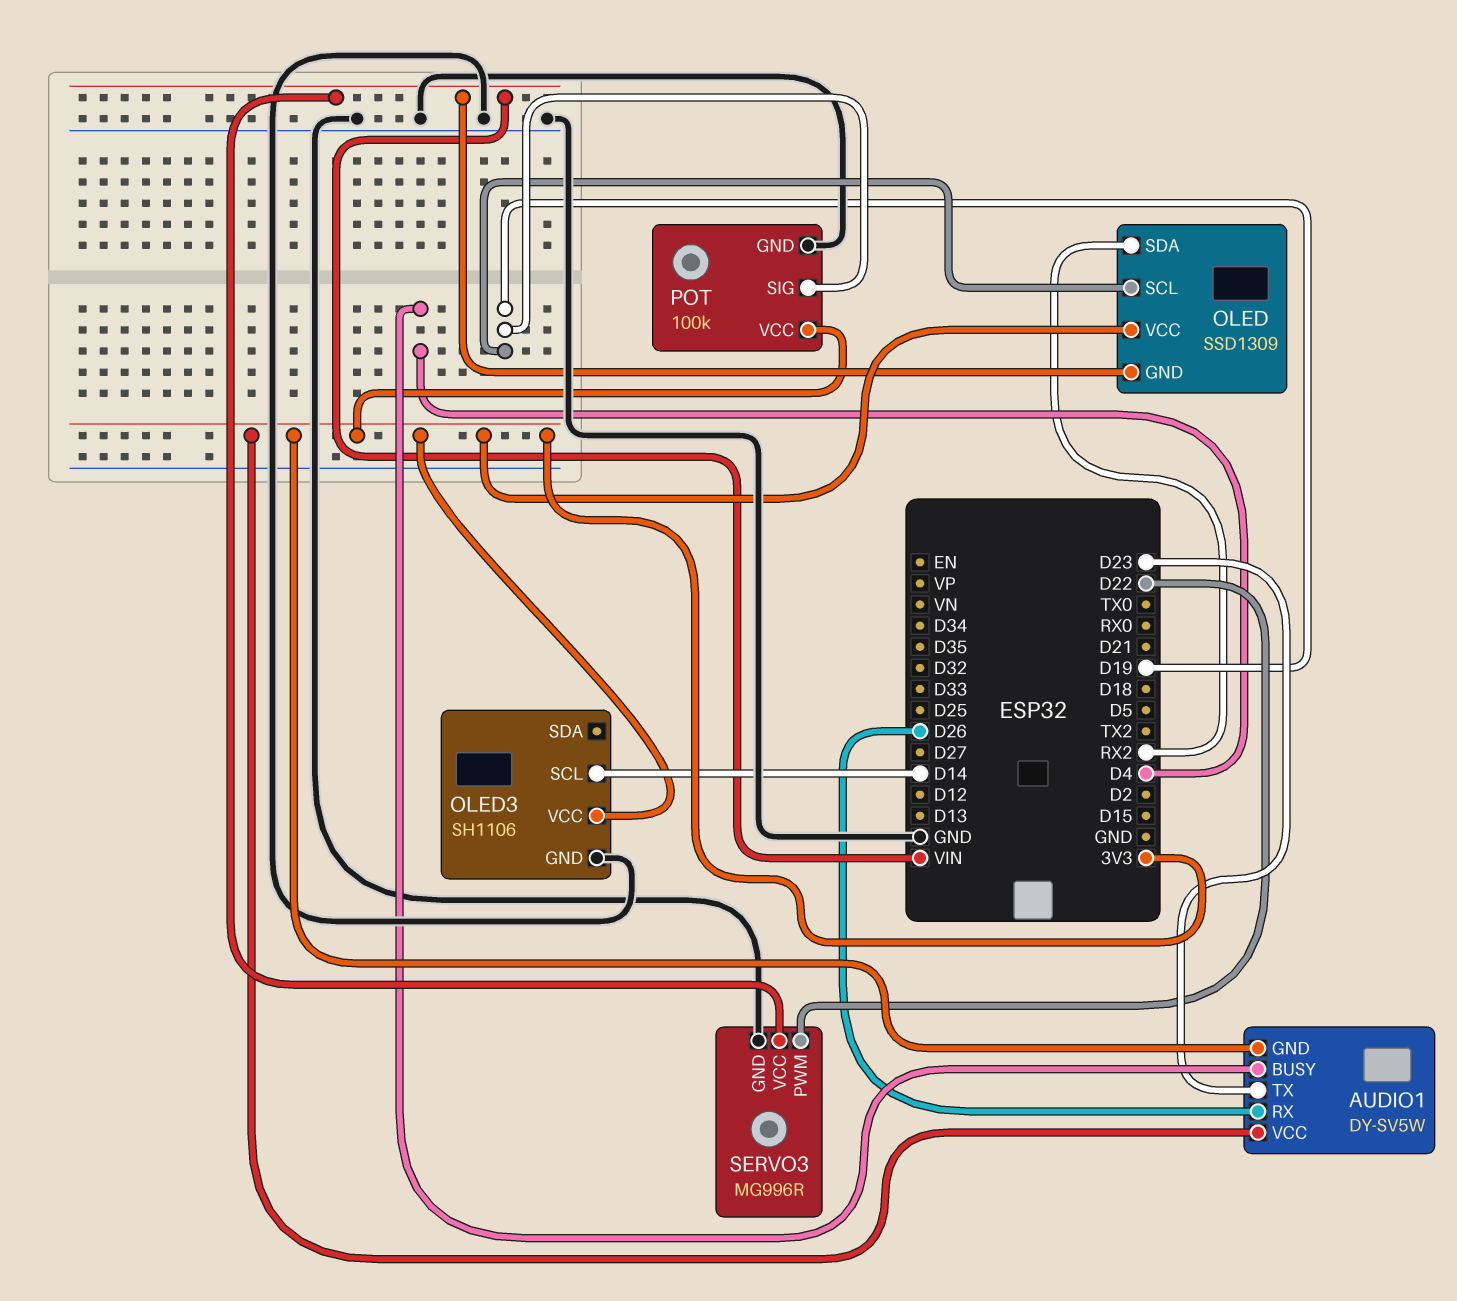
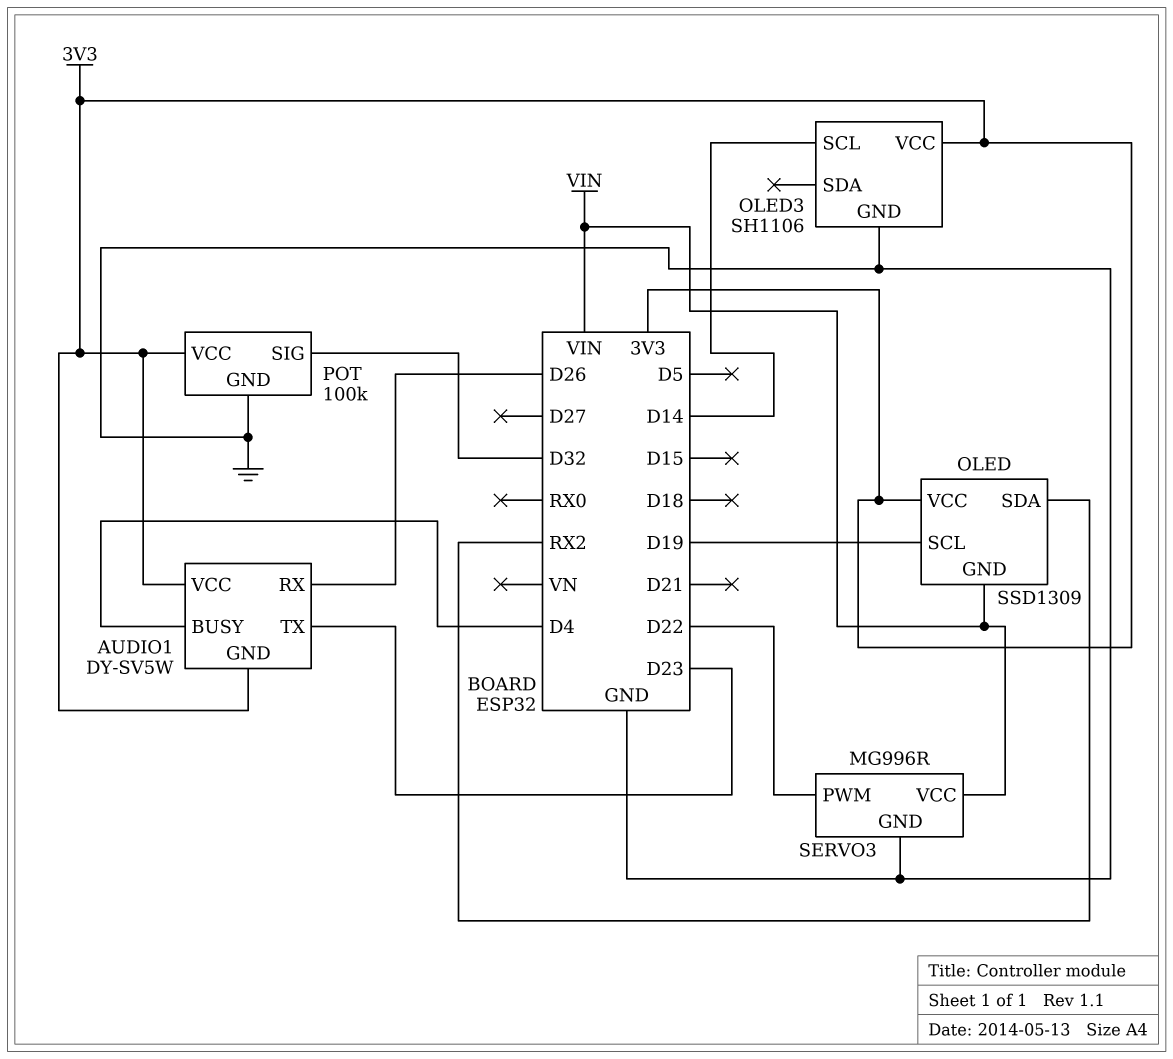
POT pin SIG: D19 -> D32

